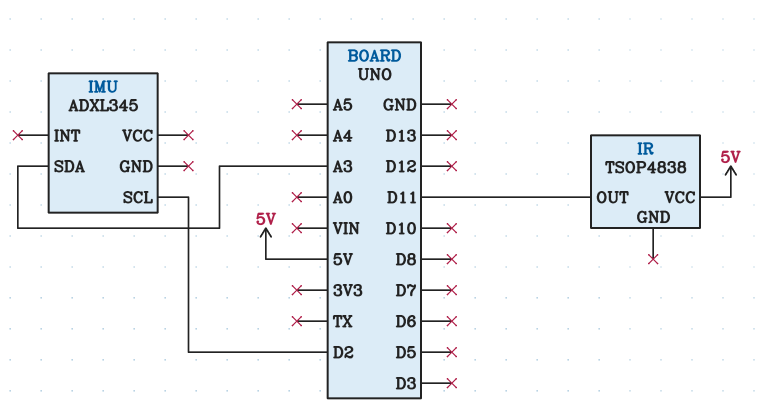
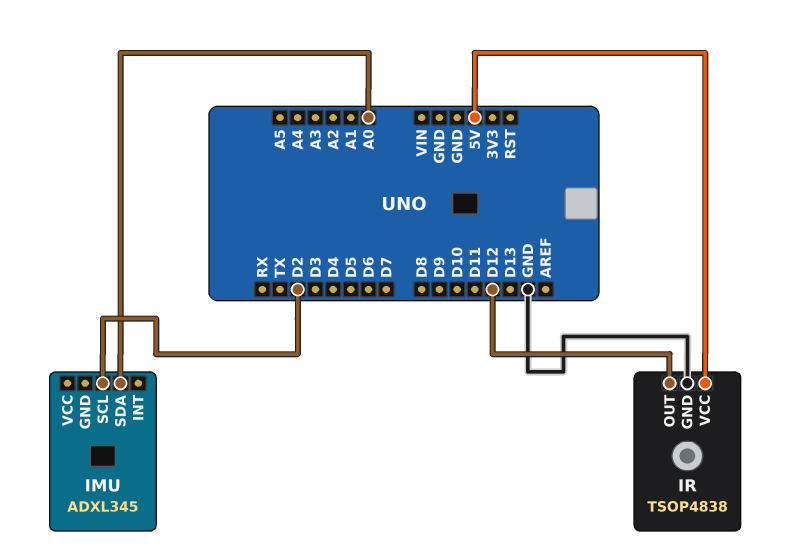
IMU pin SDA: A3 -> A0
IR pin GND: none -> GND
IR pin OUT: D11 -> D12

